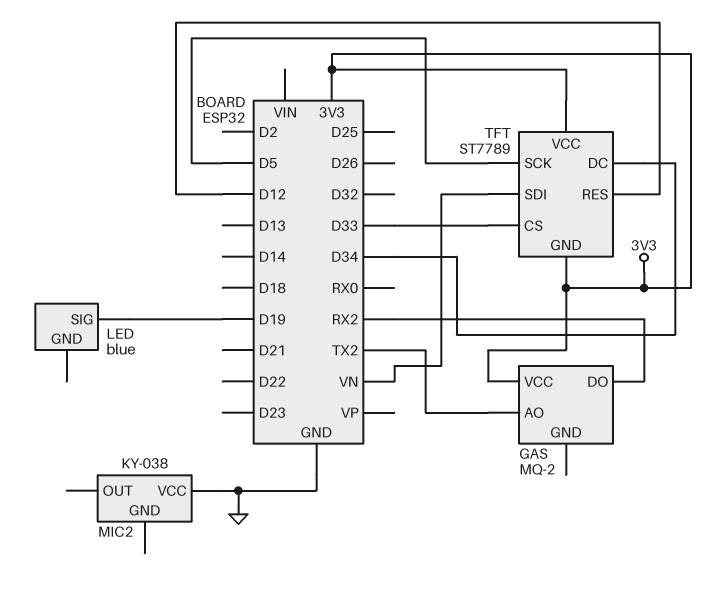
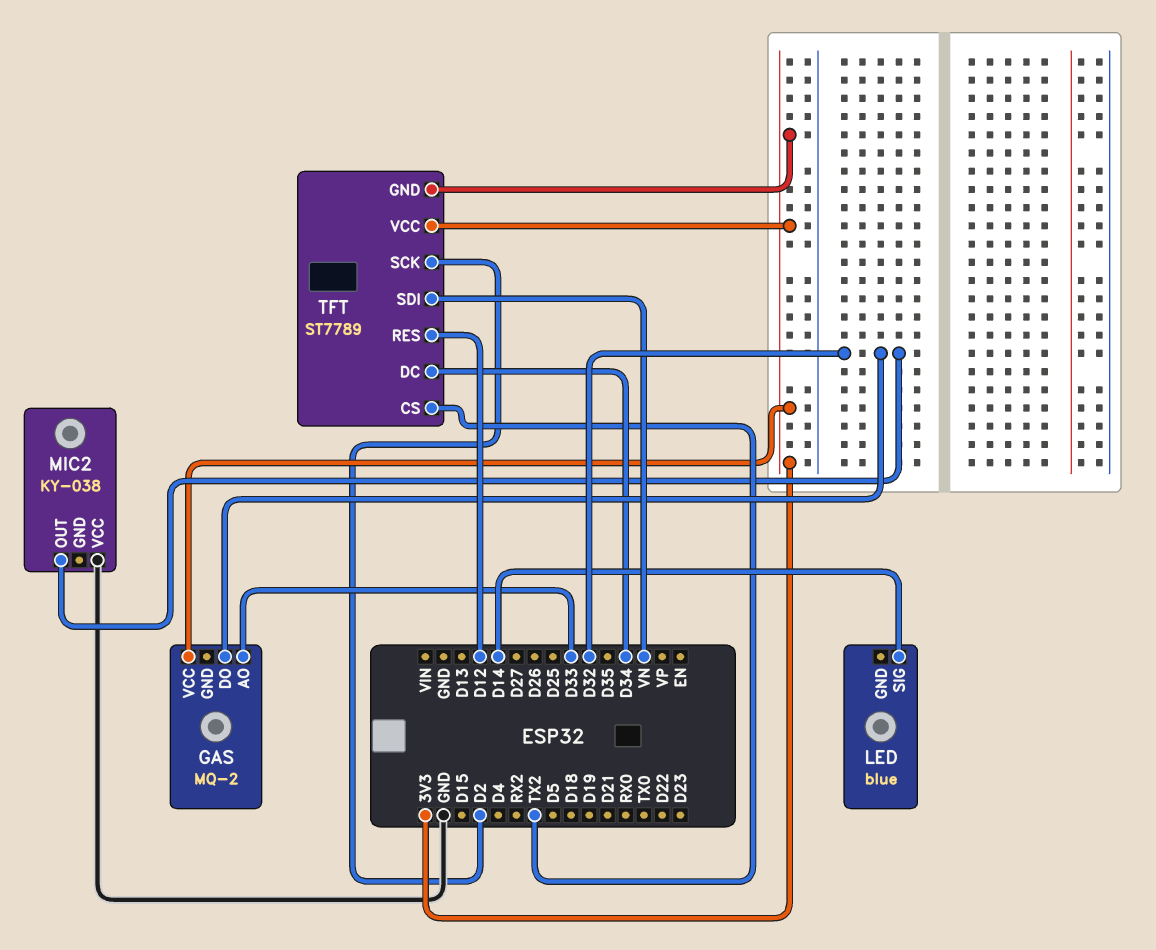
GAS pin AO: TX2 -> D33
GAS pin DO: RX2 -> D32
LED pin SIG: D19 -> D14
MIC2 pin OUT: none -> D32
TFT pin CS: D33 -> TX2
TFT pin SCK: D5 -> D2

